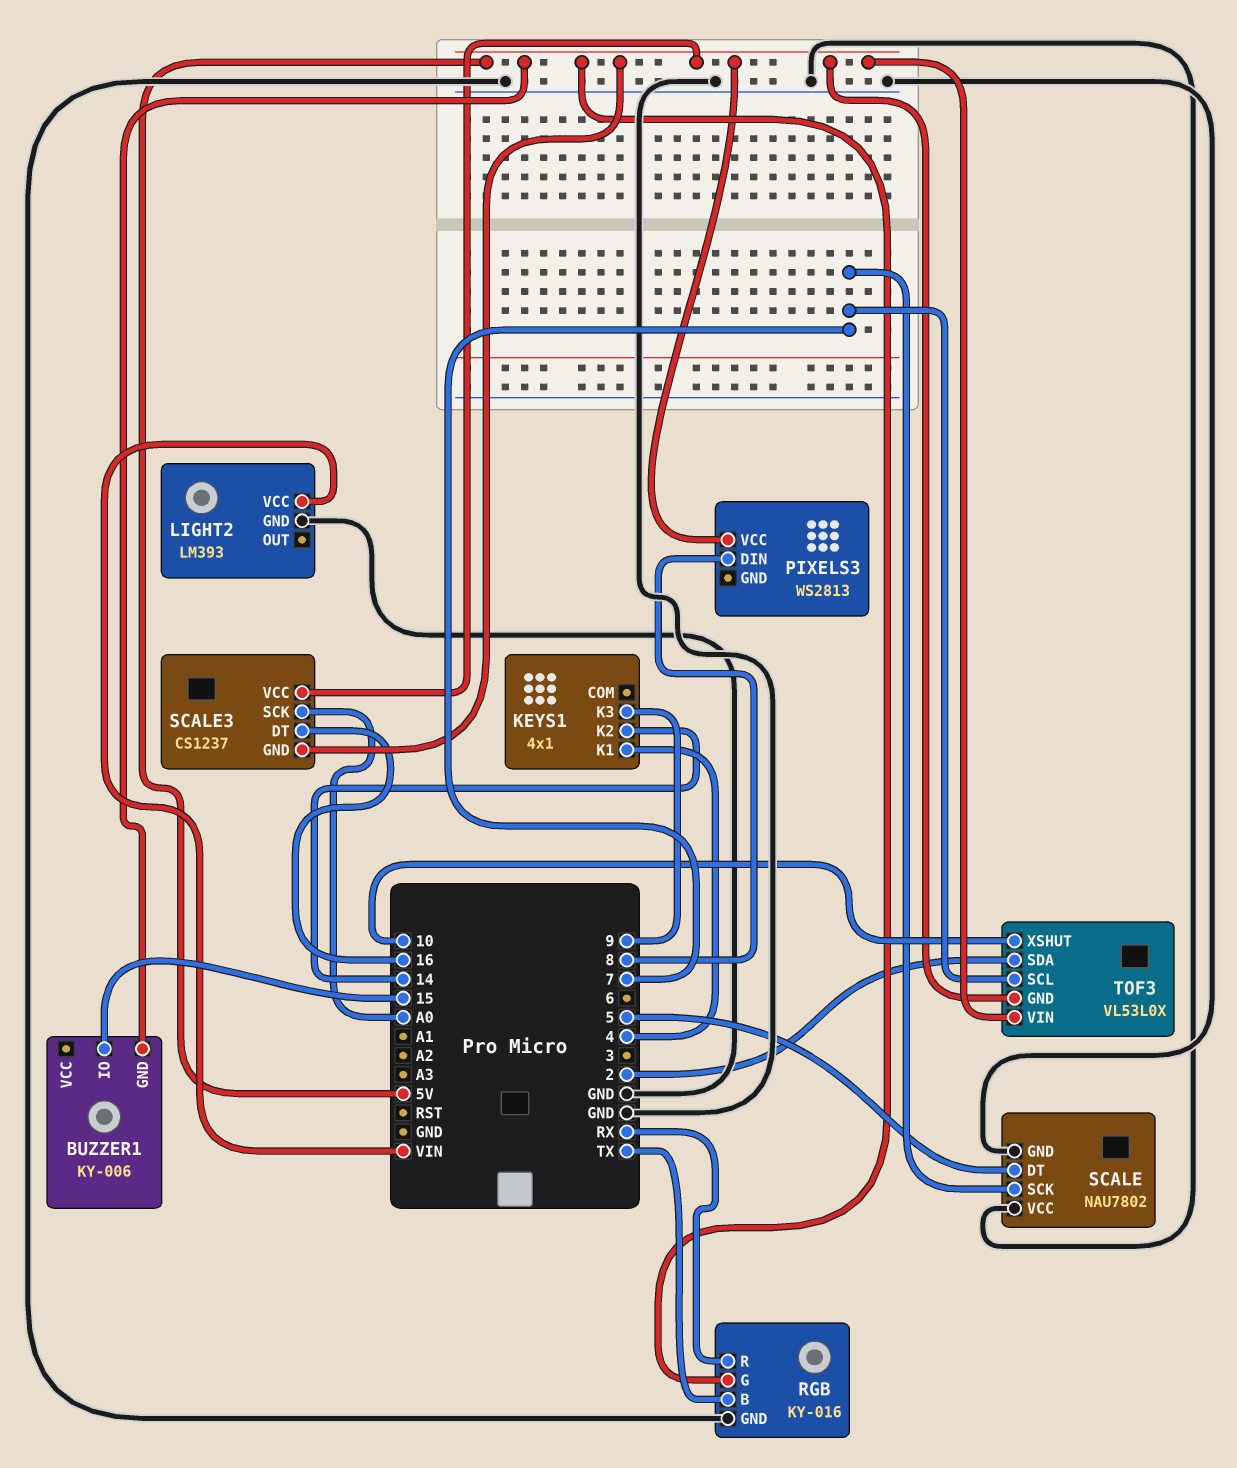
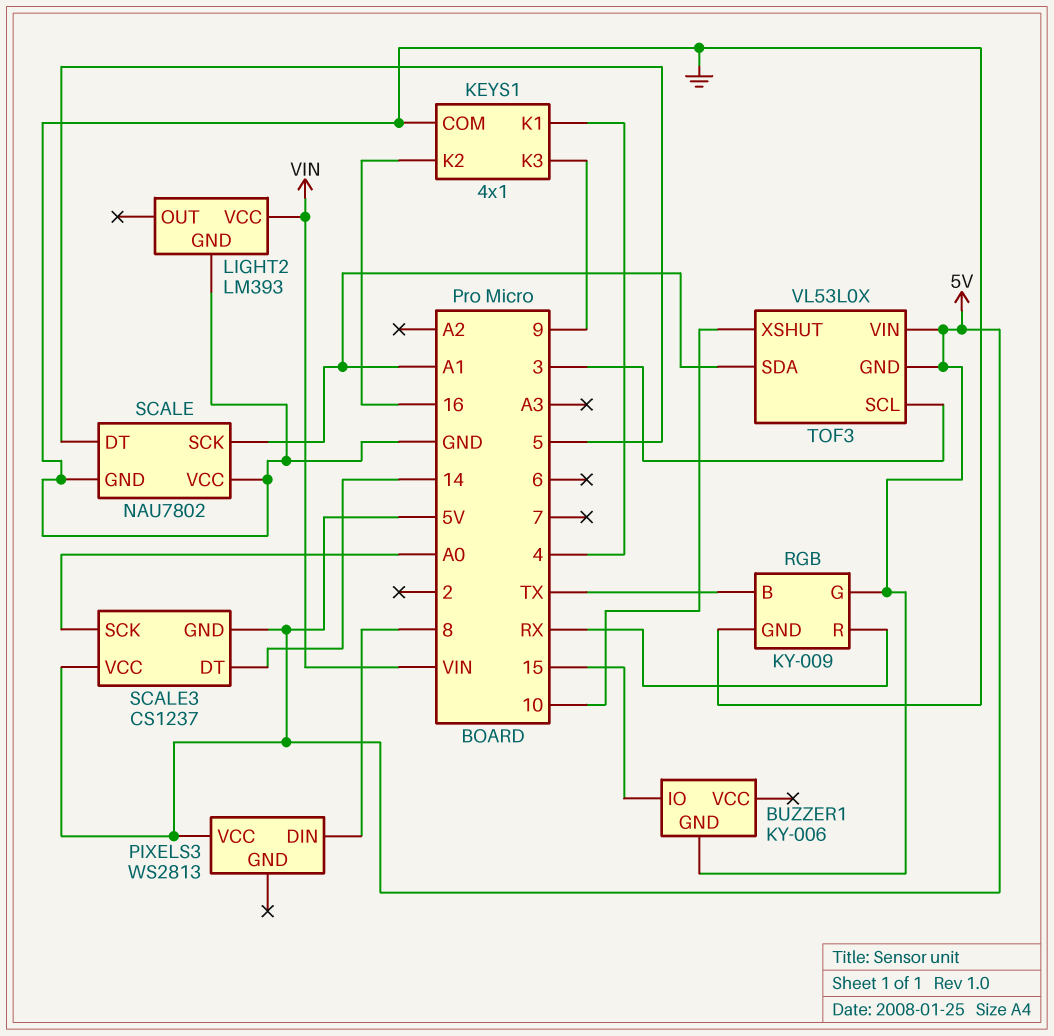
KEYS1 pin COM: none -> GND
KEYS1 pin K2: 14 -> 16
RGB: KY-016 -> KY-009
SCALE pin SCK: 7 -> A1
SCALE3 pin DT: 16 -> 14
TOF3 pin SCL: 7 -> 3
TOF3 pin SDA: 2 -> A1

